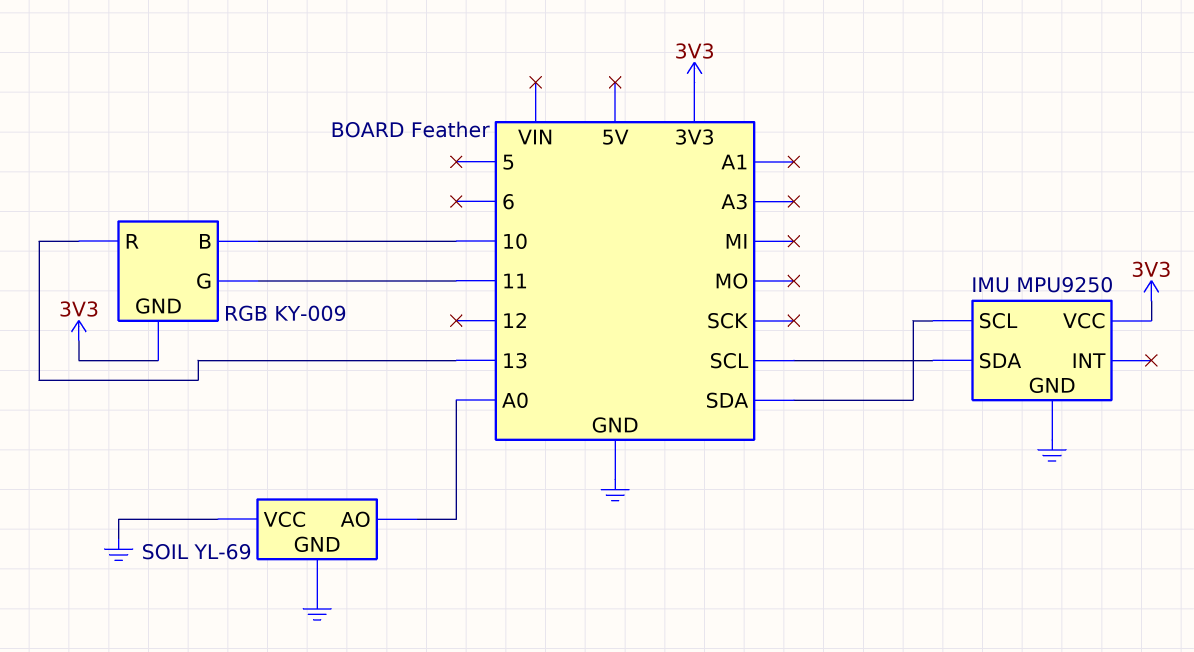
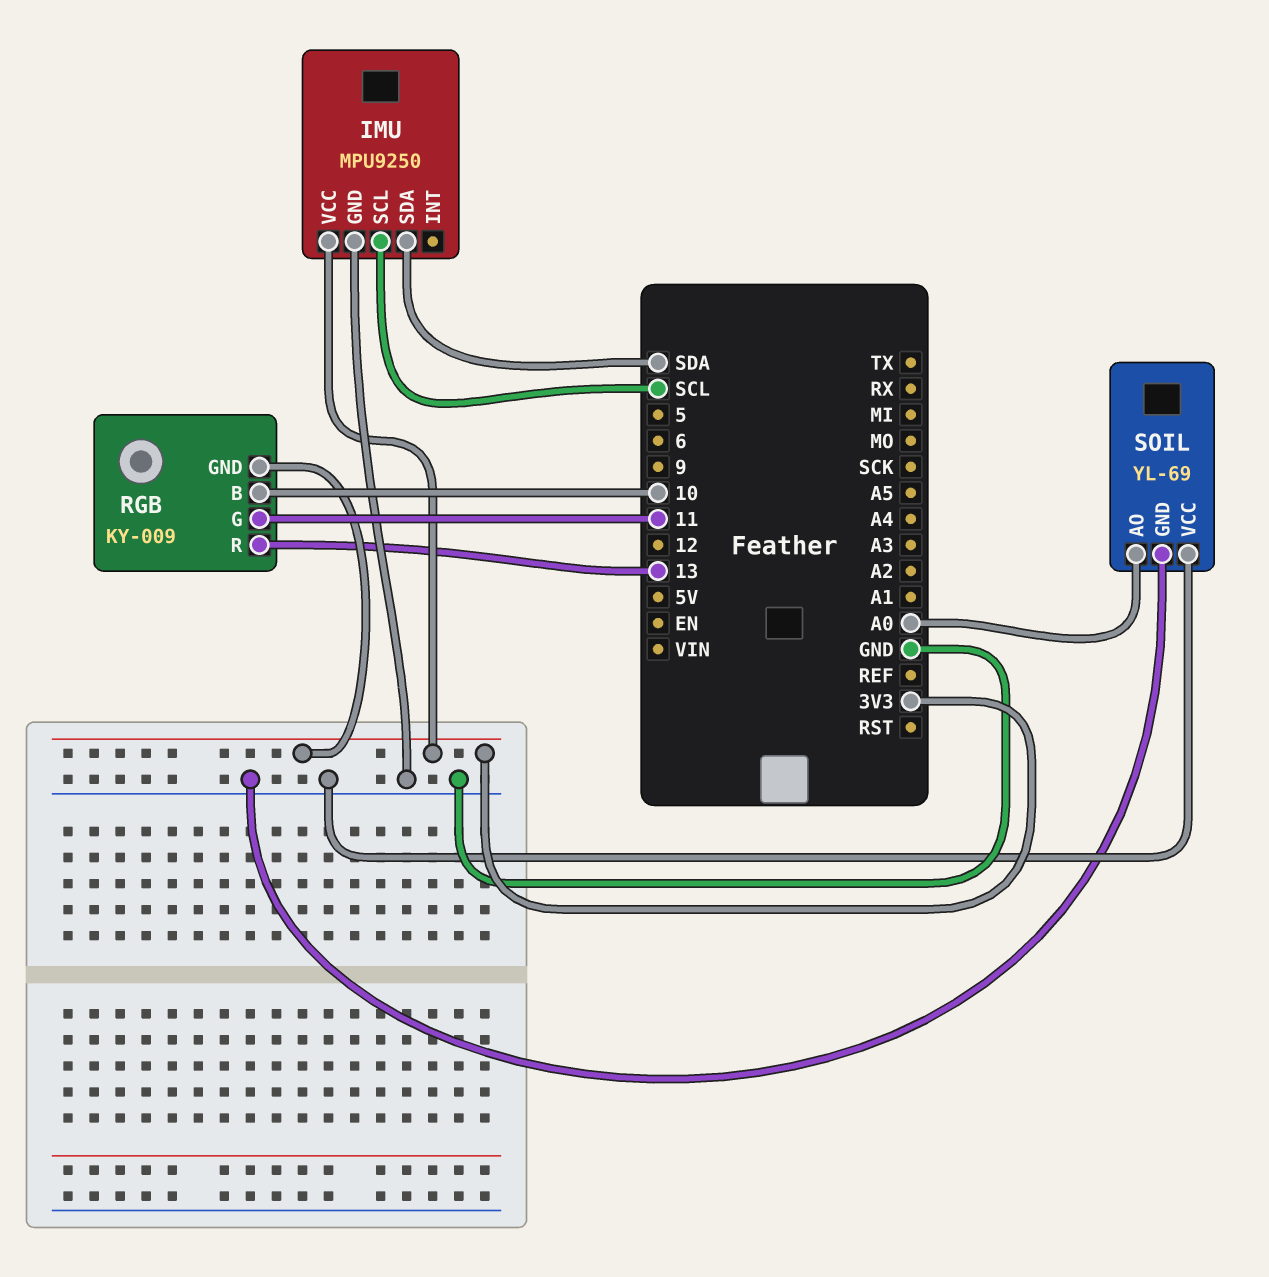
IMU pin SCL: SDA -> SCL
IMU pin SDA: SCL -> SDA

